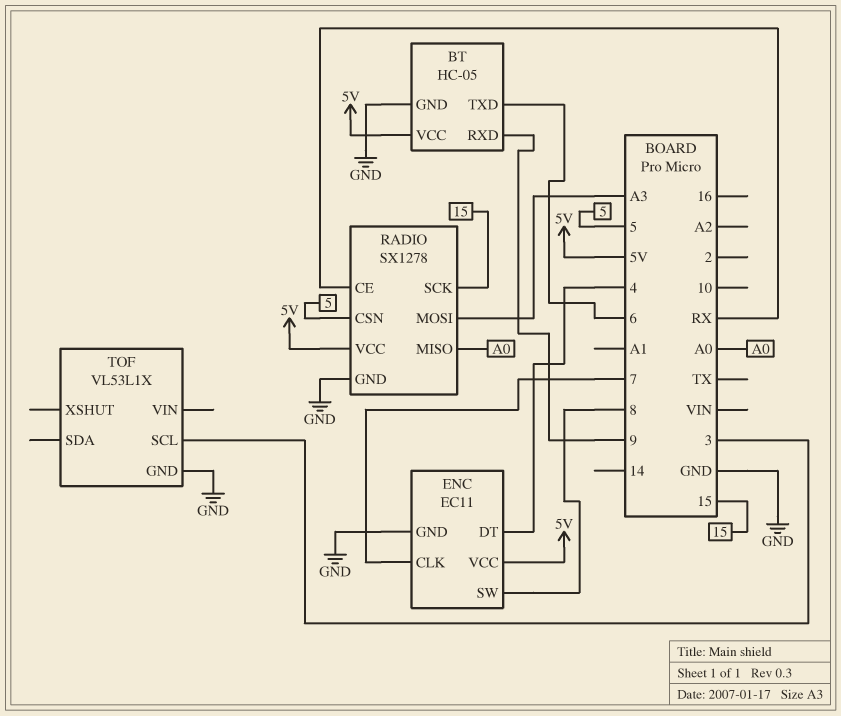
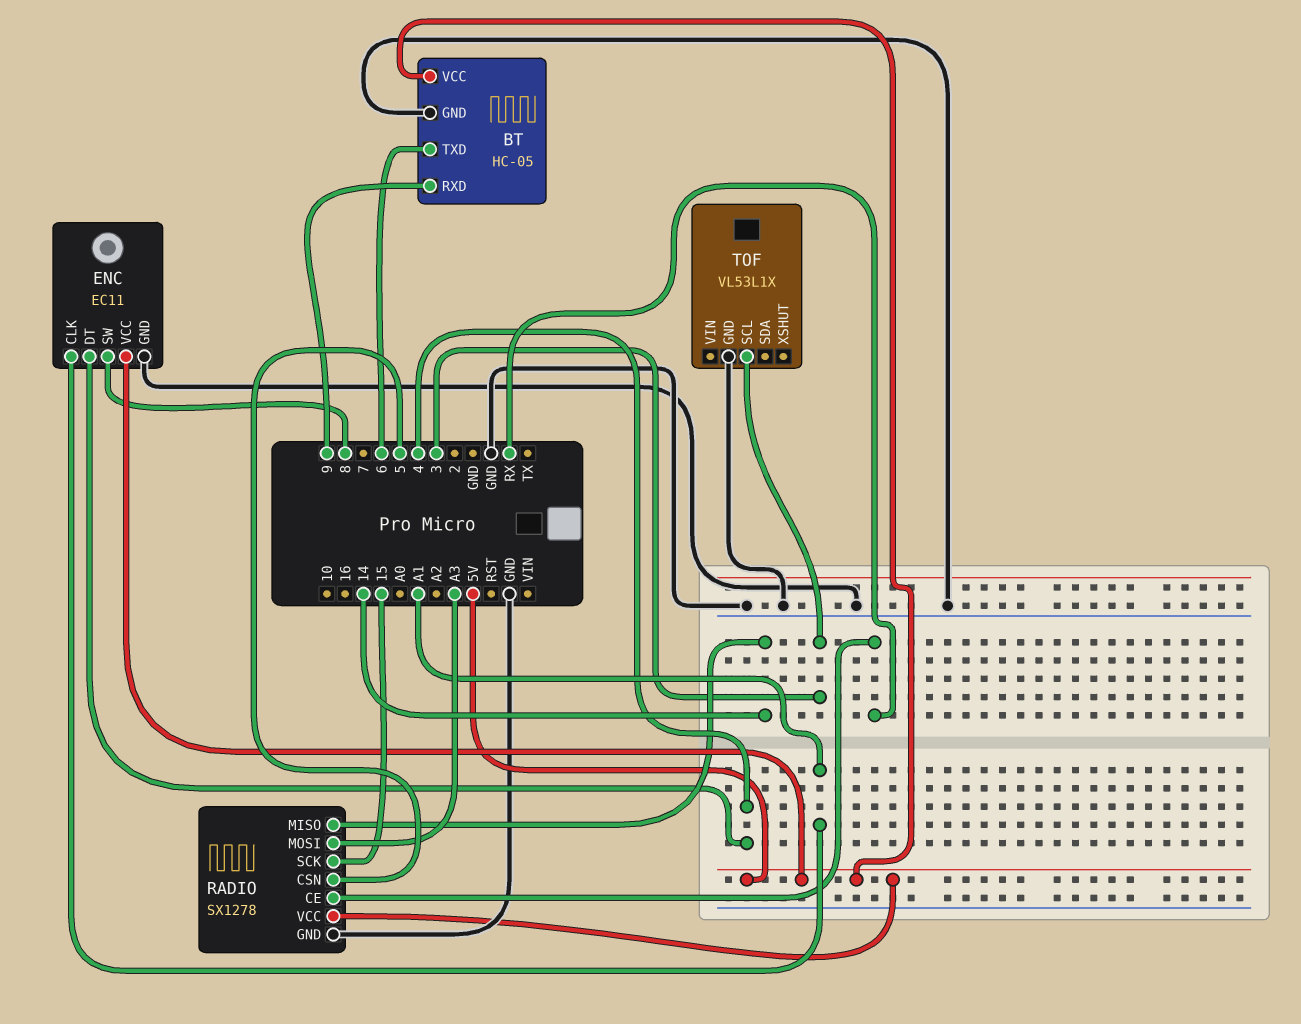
ENC pin CLK: 7 -> A1
RADIO pin MISO: A0 -> 14

